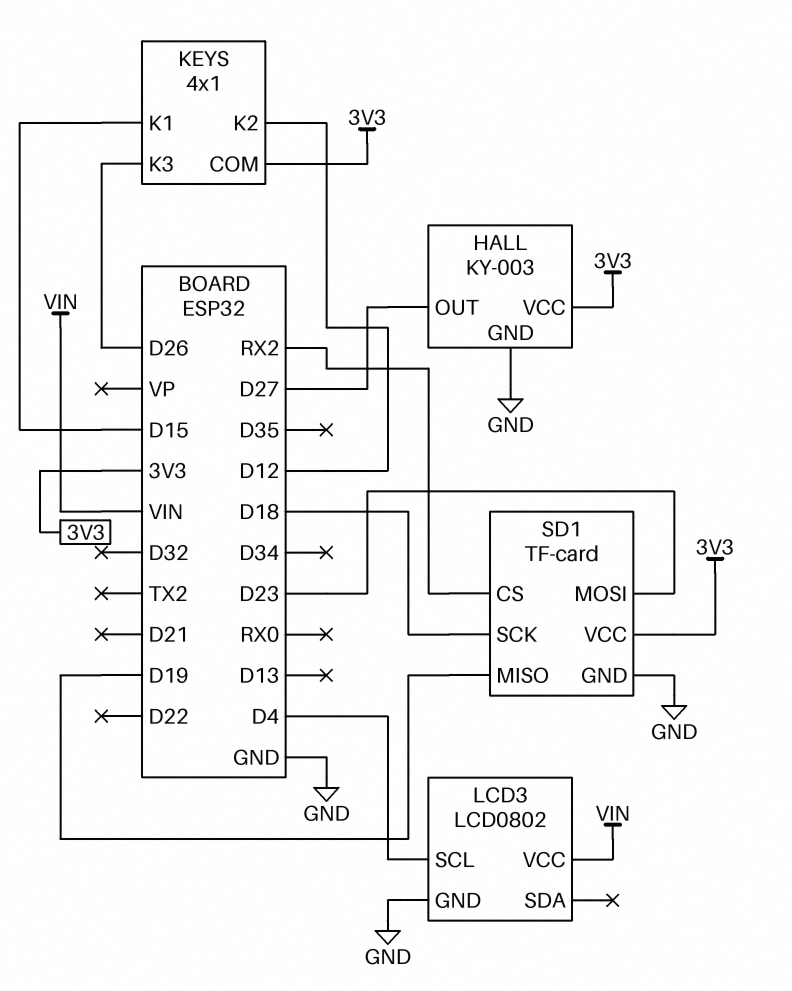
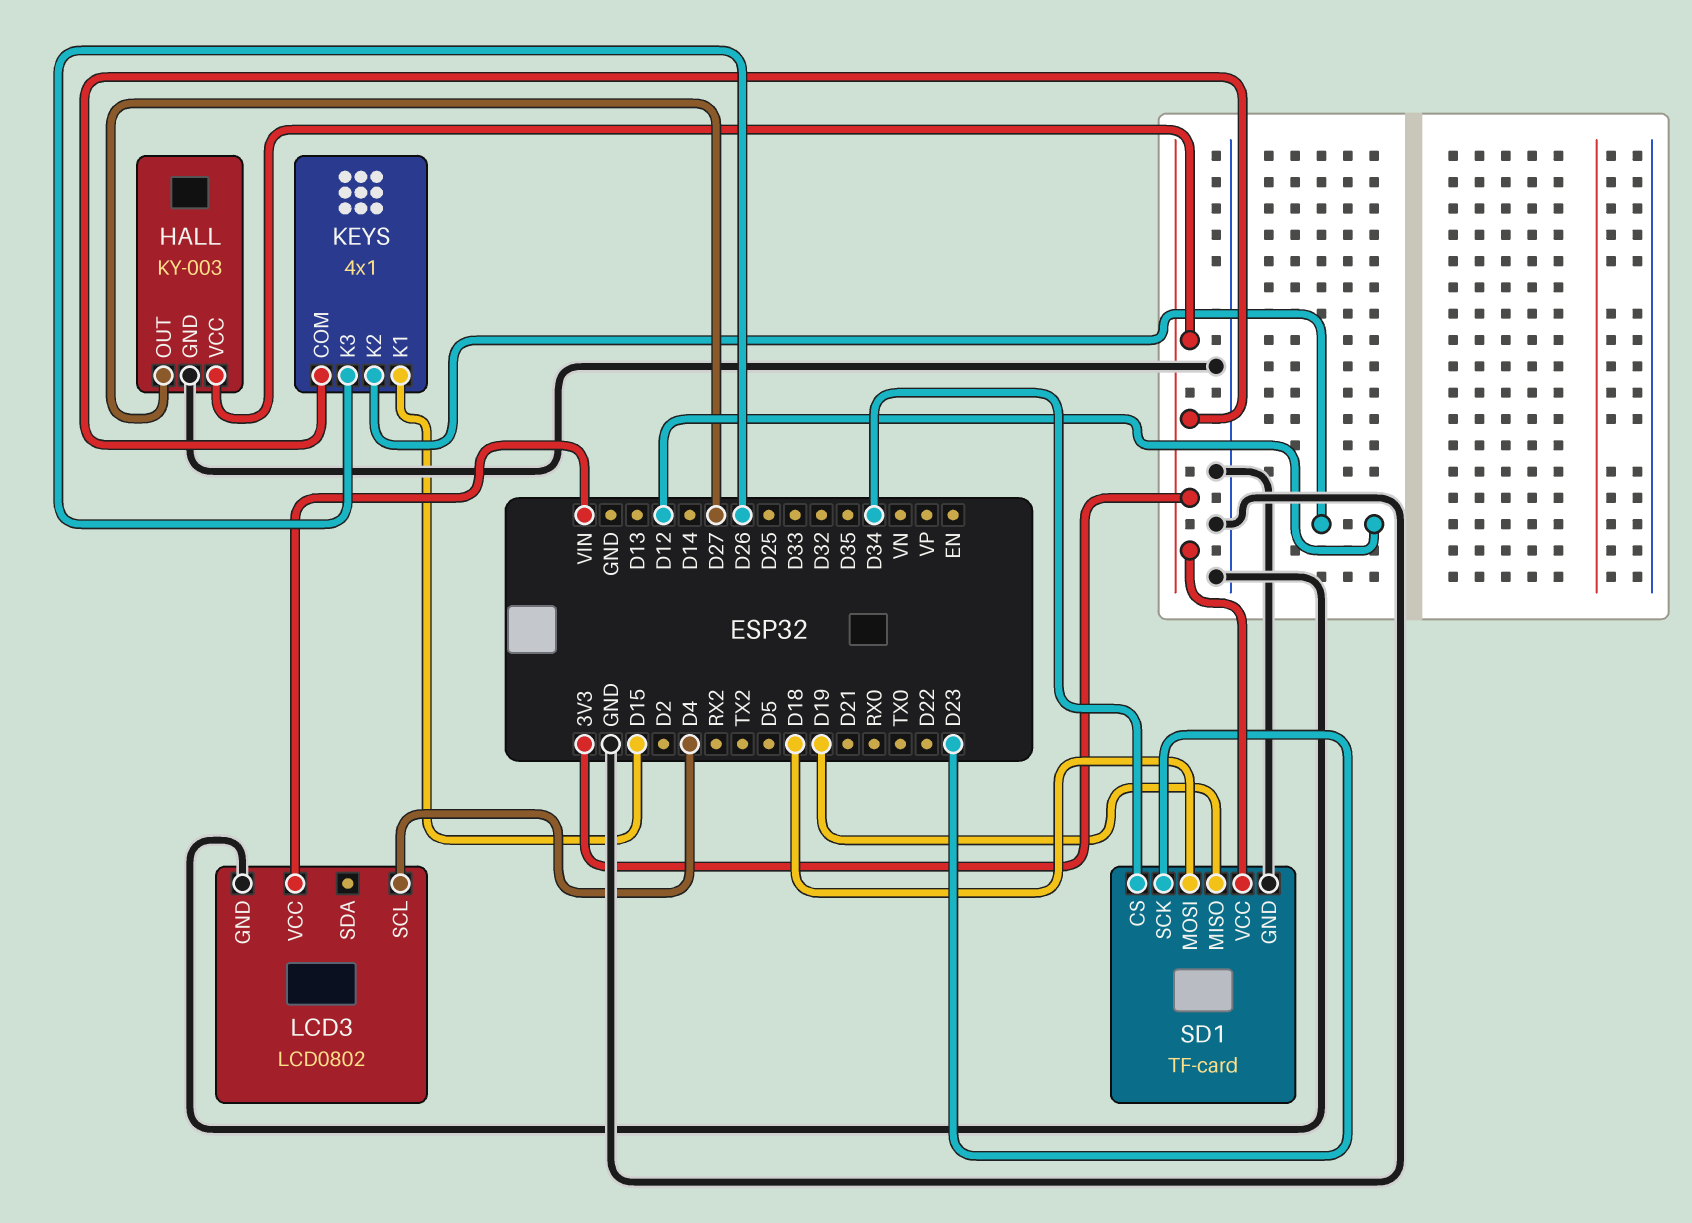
SD1 pin CS: RX2 -> D34
SD1 pin MOSI: D23 -> D18
SD1 pin SCK: D18 -> D23

